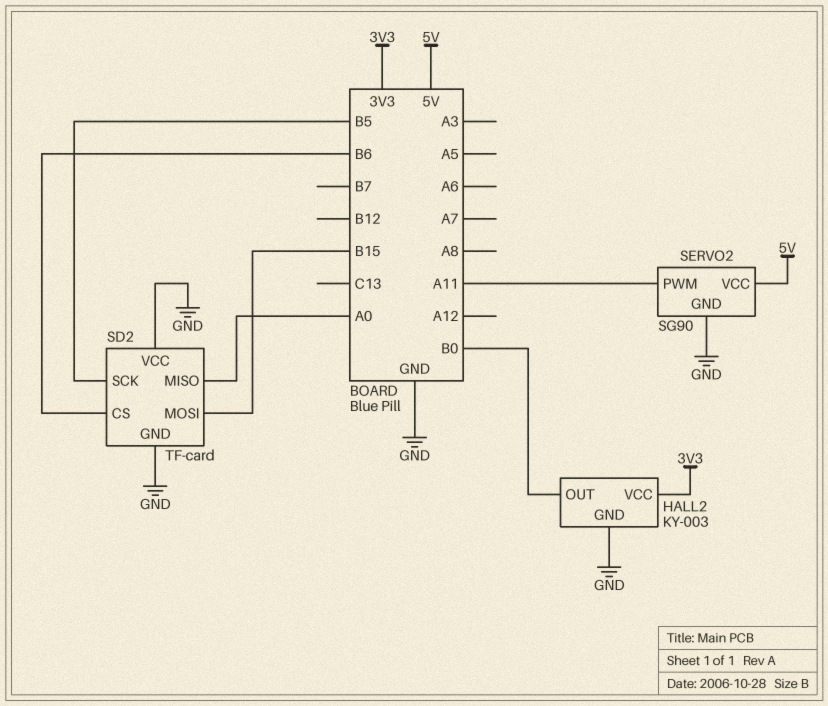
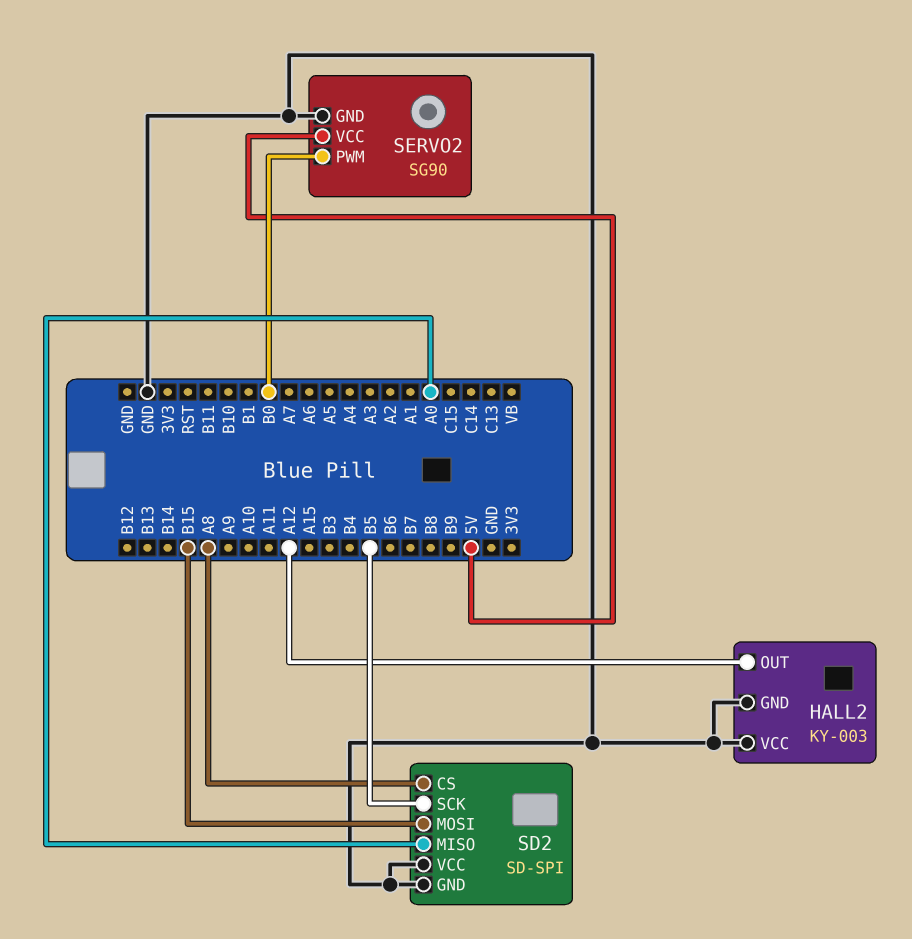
HALL2 pin OUT: B0 -> A12
HALL2 pin VCC: 3V3 -> GND
SD2: TF-card -> SD-SPI
SD2 pin CS: B6 -> A8
SERVO2 pin PWM: A11 -> B0

